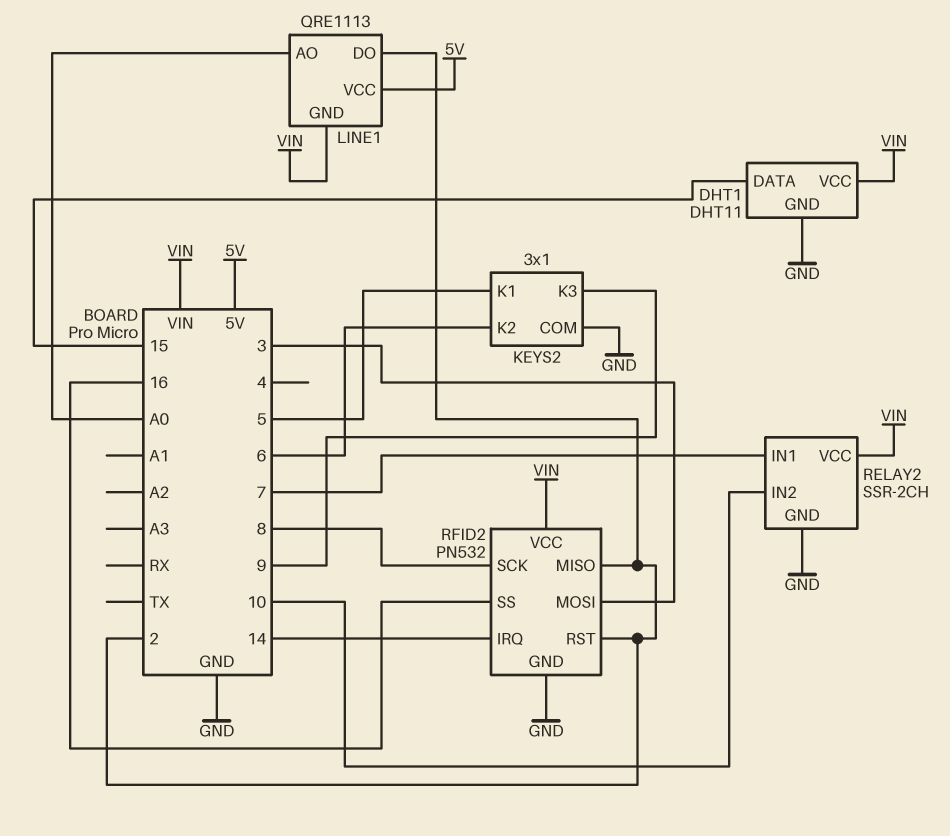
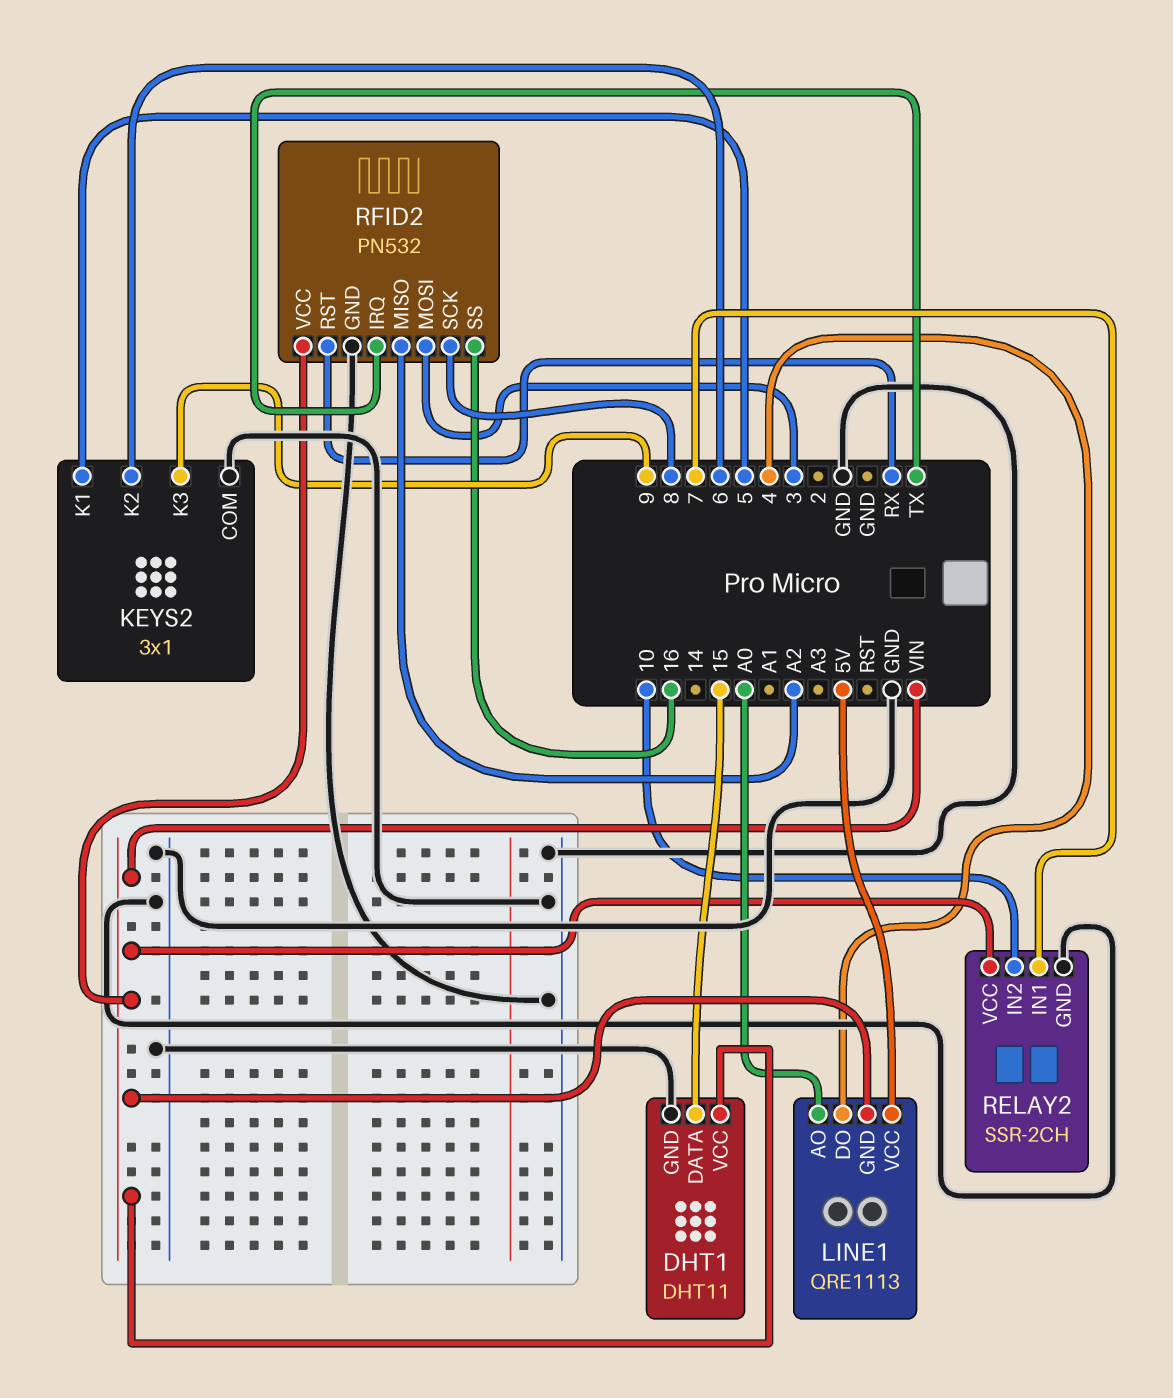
LINE1 pin DO: 2 -> 4
RFID2 pin IRQ: 14 -> TX
RFID2 pin MISO: 2 -> A2
RFID2 pin RST: 2 -> RX

